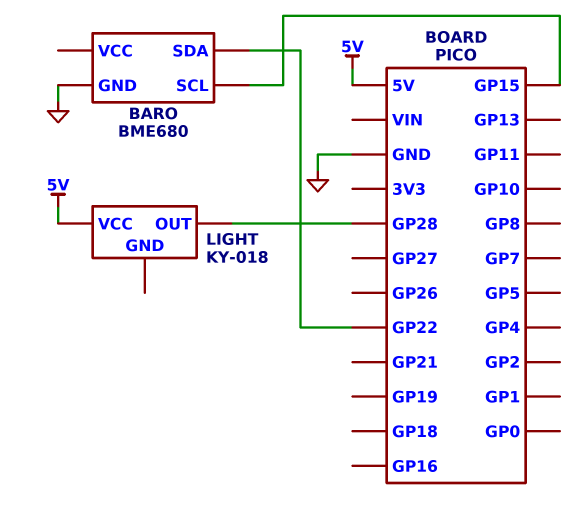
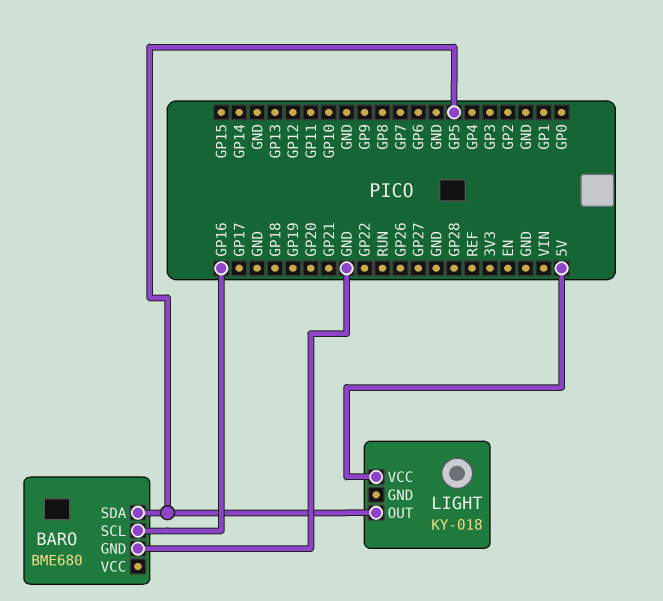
BARO pin SCL: GP15 -> GP16
BARO pin SDA: GP22 -> GP5
LIGHT pin OUT: GP28 -> GP5

